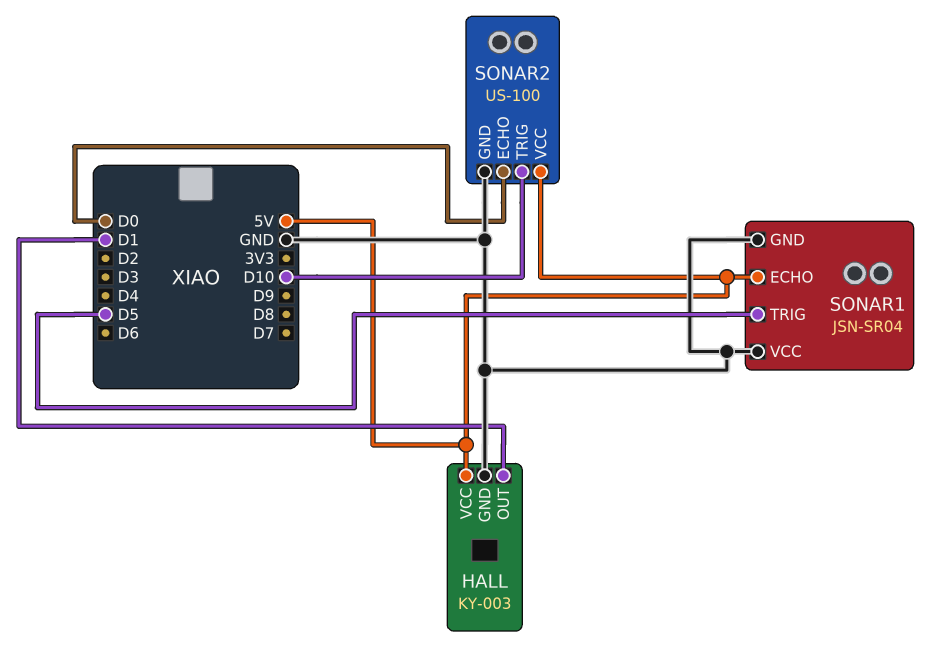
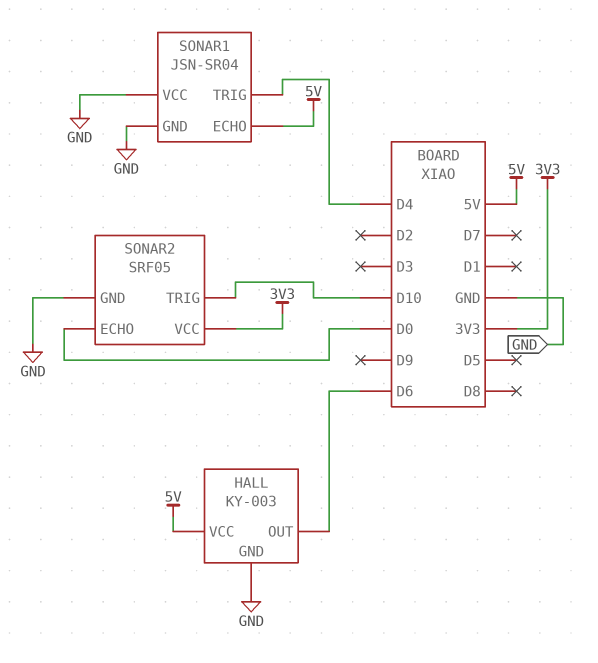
HALL pin OUT: D1 -> D6
SONAR1 pin TRIG: D5 -> D4
SONAR2: US-100 -> SRF05
SONAR2 pin VCC: 5V -> 3V3

